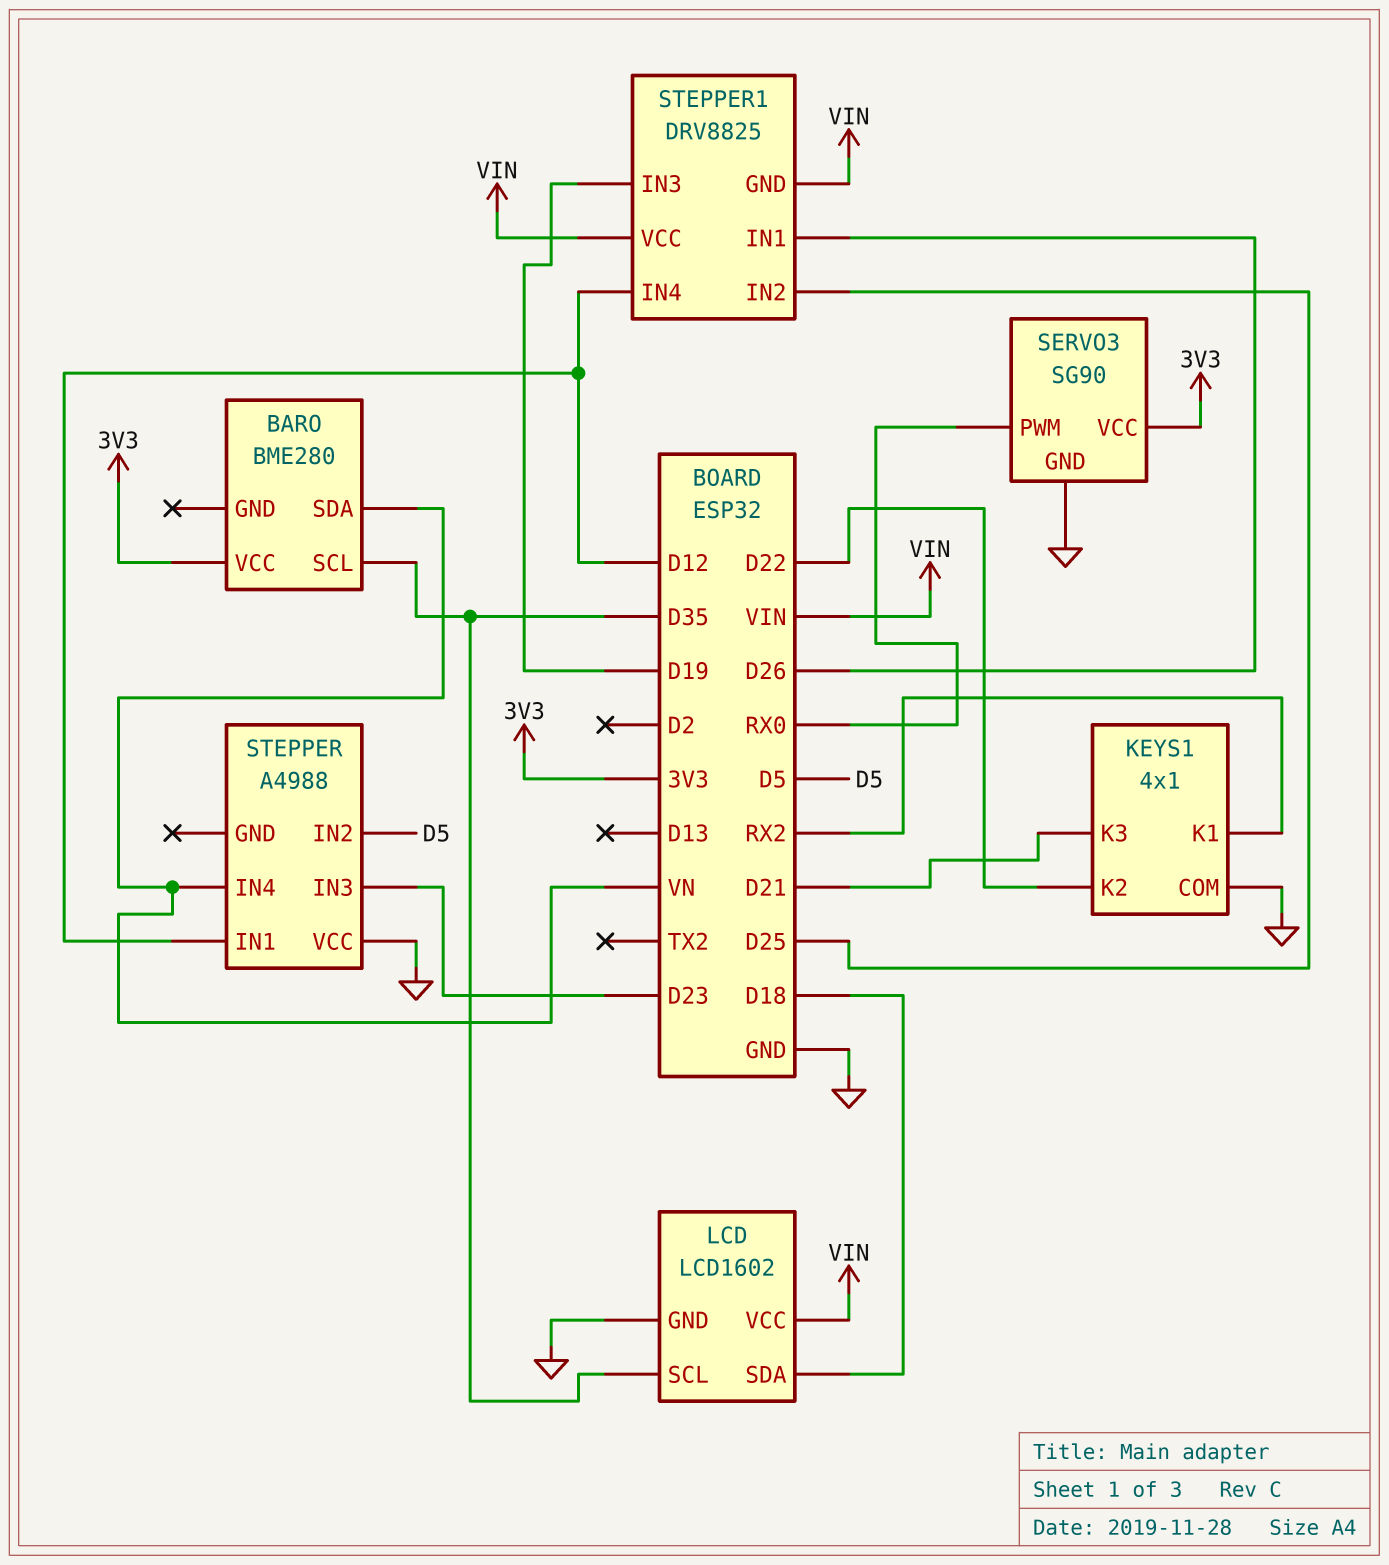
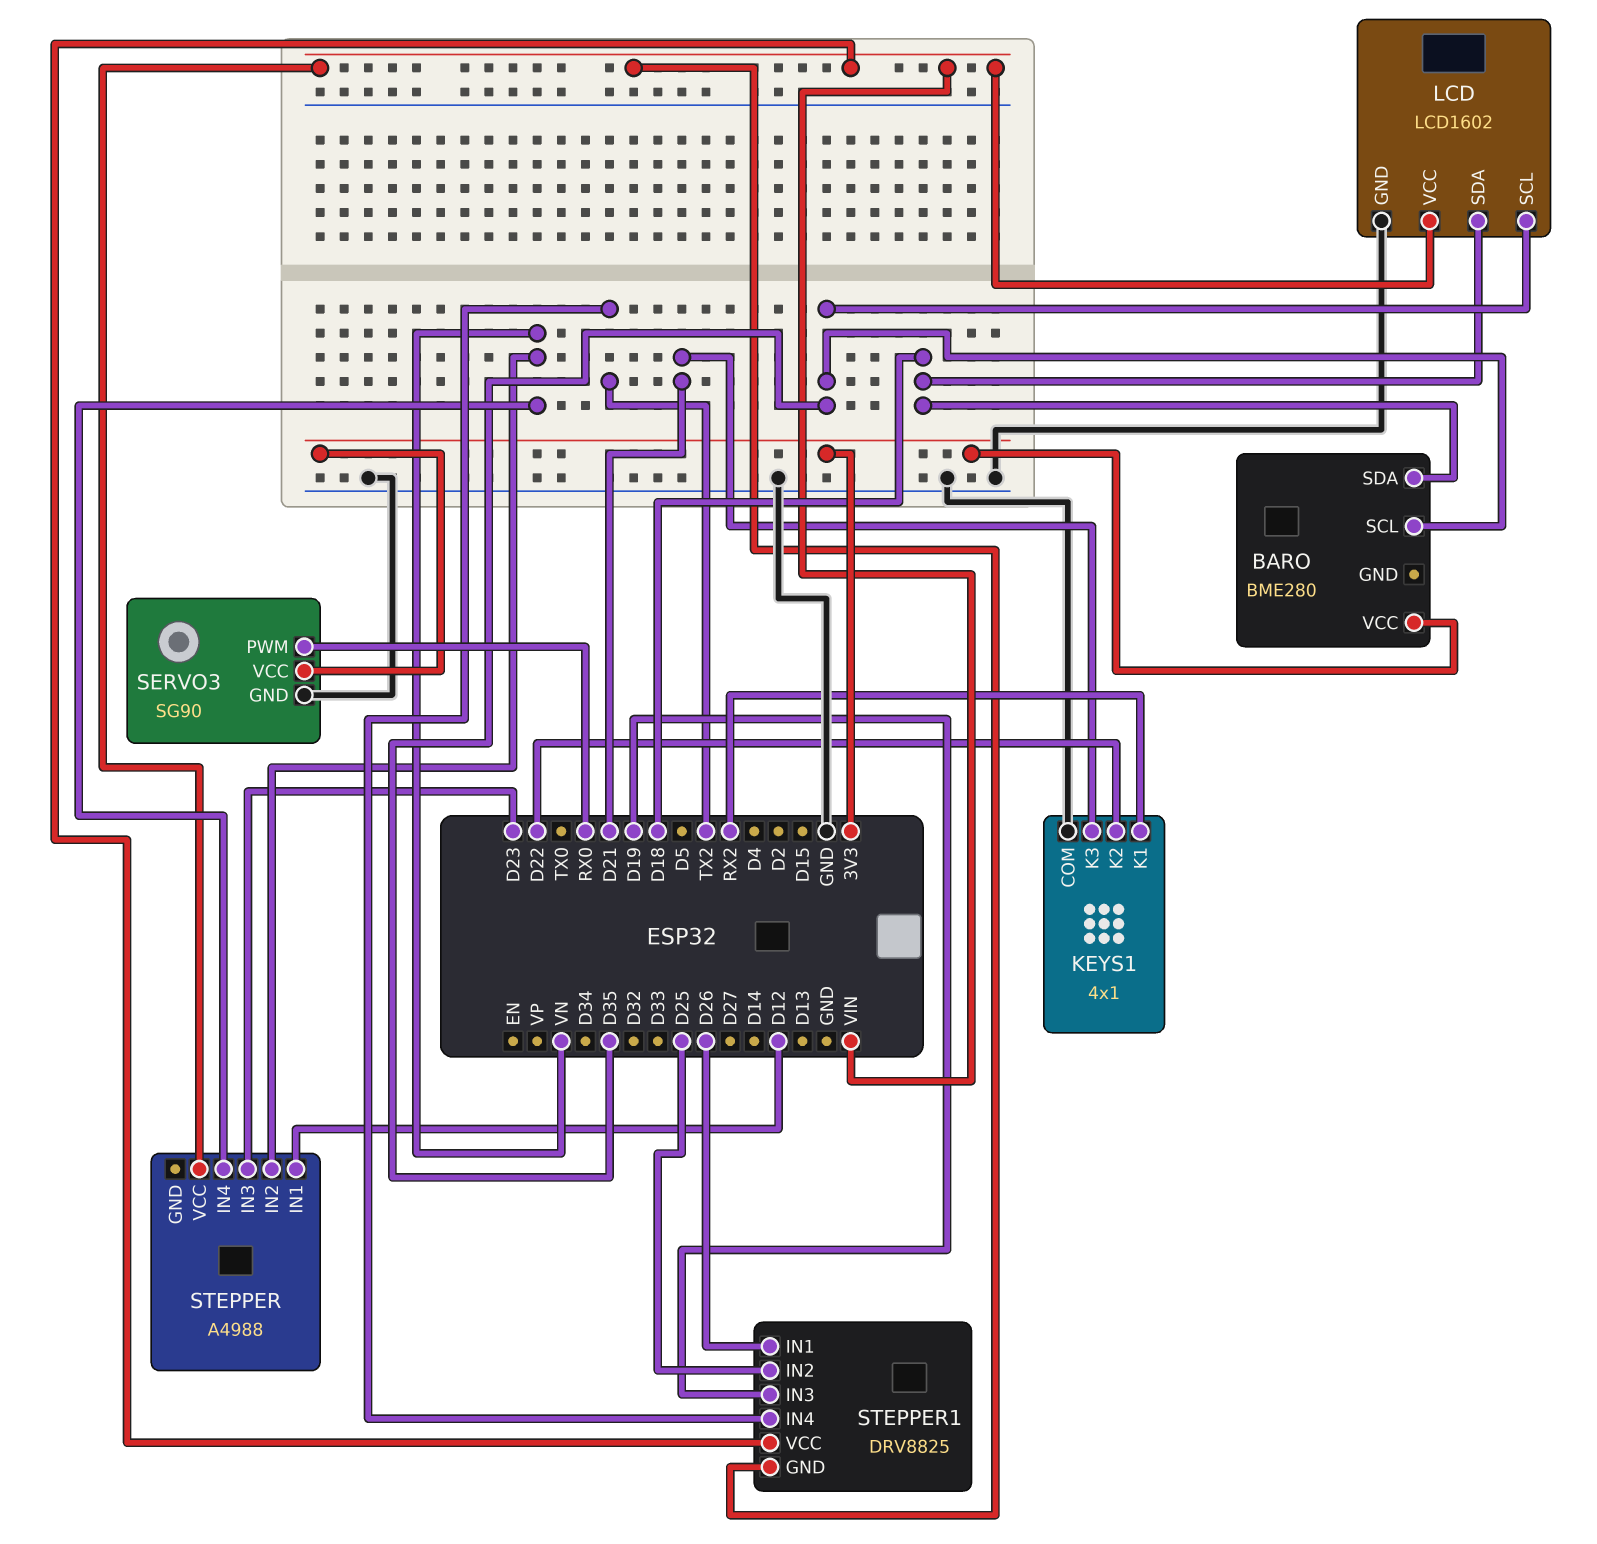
BARO pin SDA: VN -> D18
STEPPER pin IN2: D5 -> VN
STEPPER pin VCC: GND -> VIN
STEPPER1 pin IN4: D12 -> TX2

